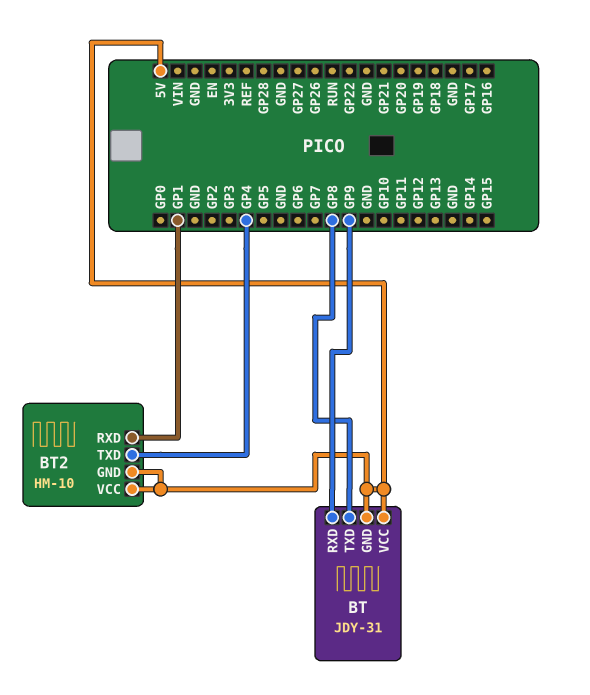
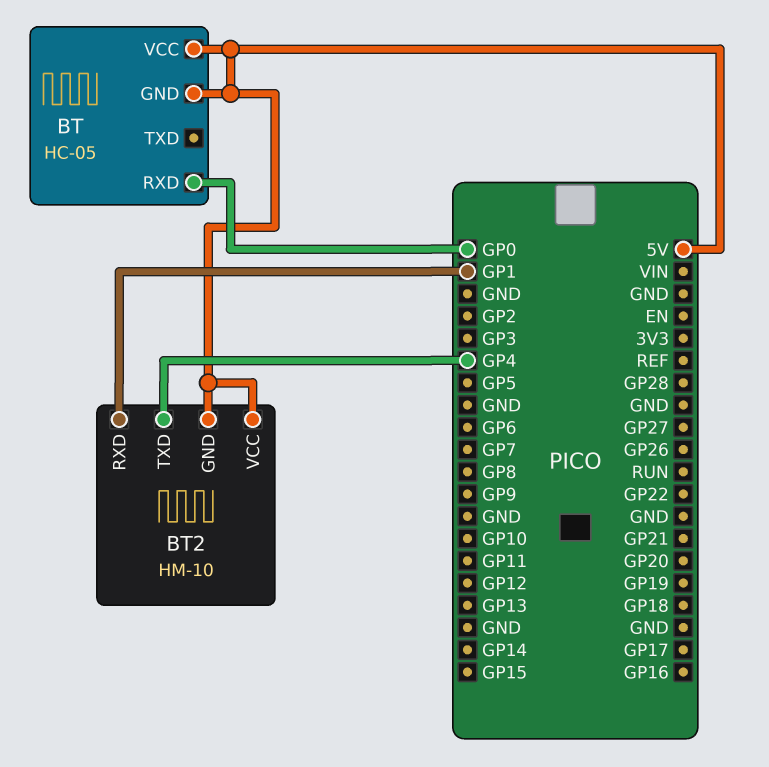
BT: JDY-31 -> HC-05
BT pin RXD: GP9 -> GP0
BT pin TXD: GP8 -> none

